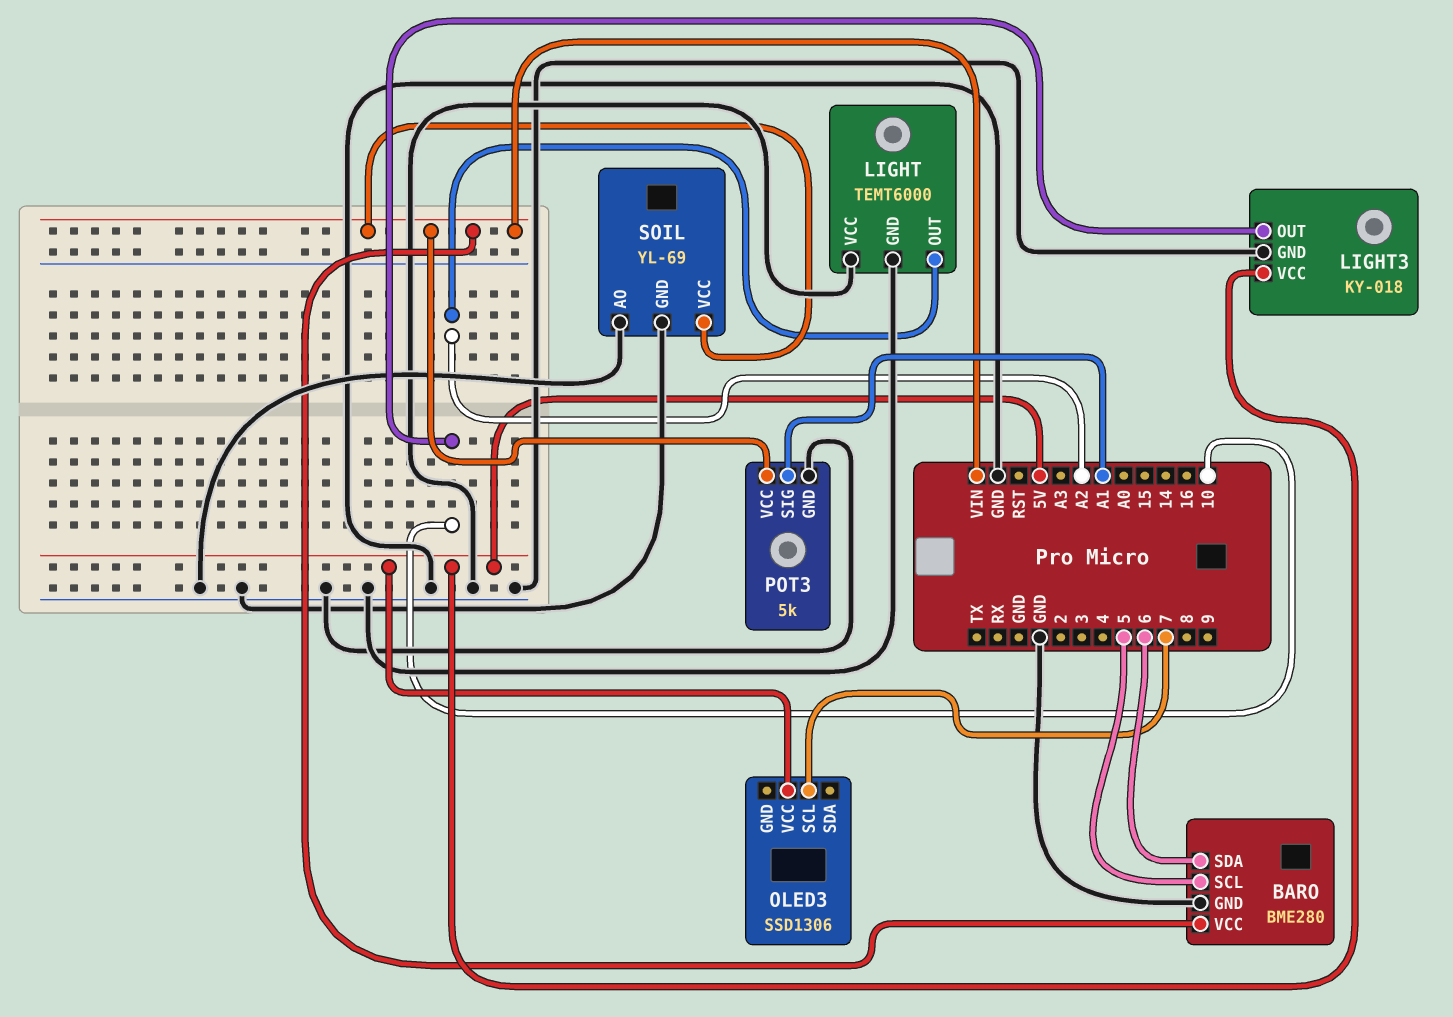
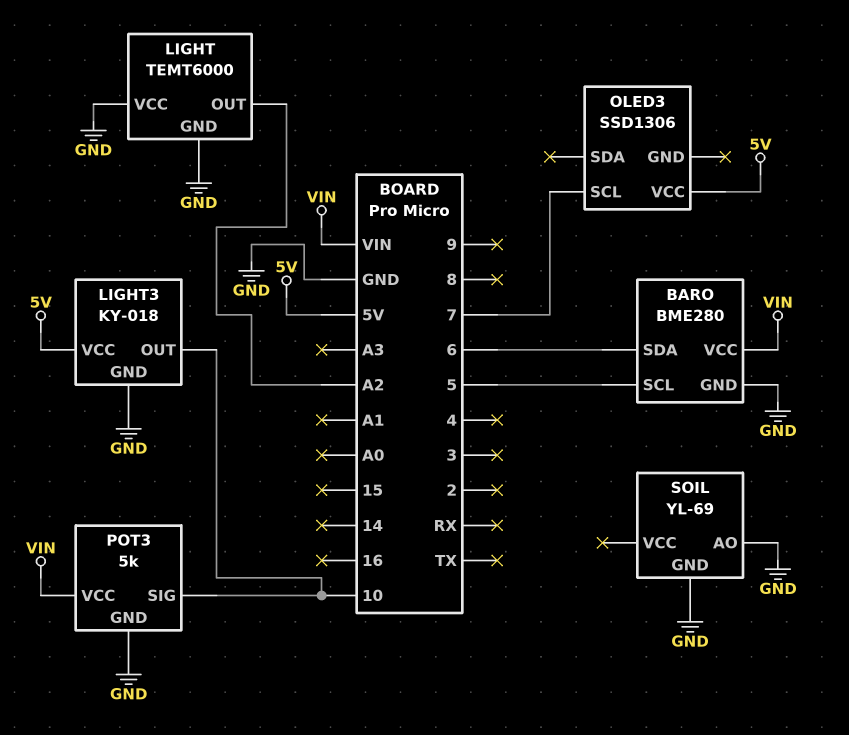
POT3 pin SIG: A1 -> 10
SOIL pin VCC: VIN -> none

